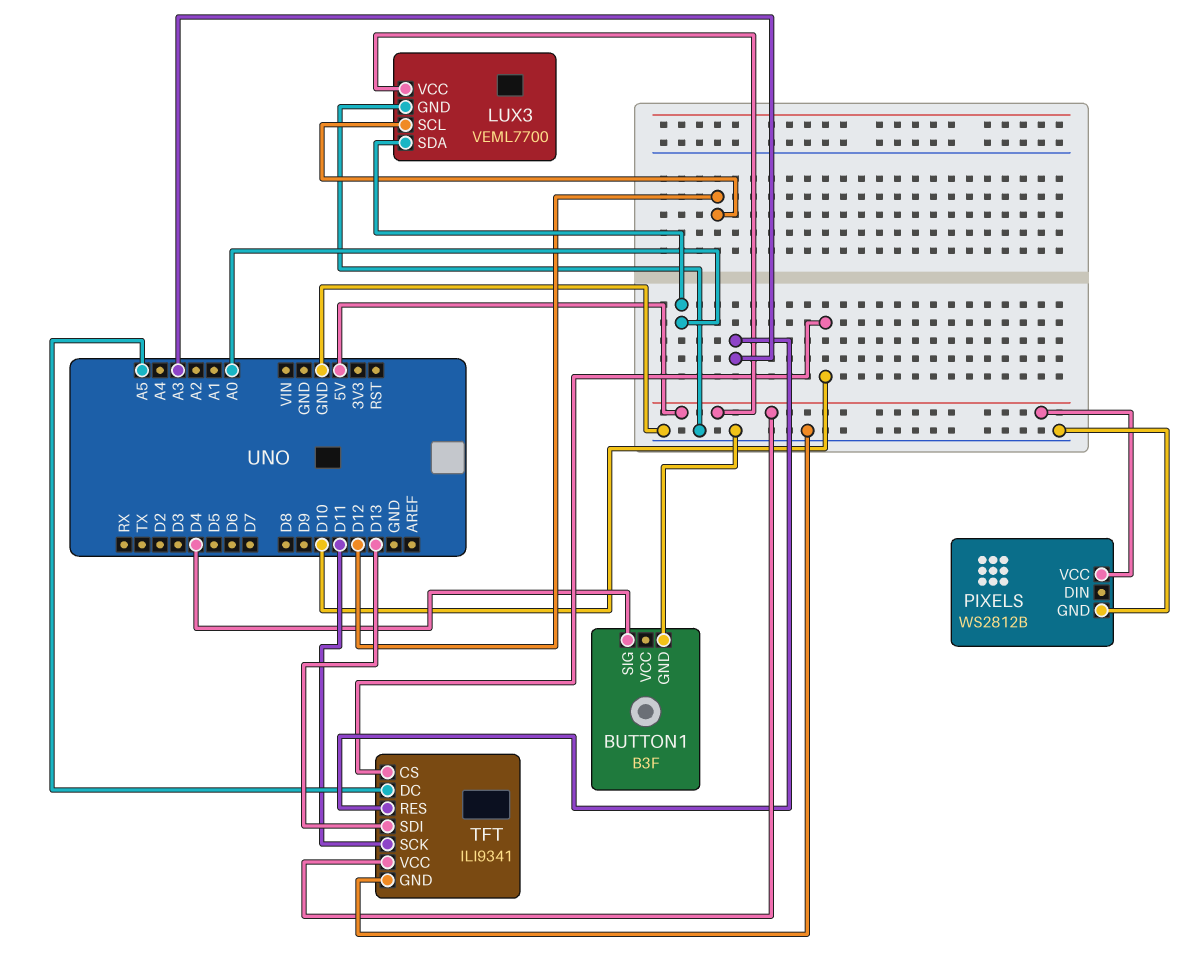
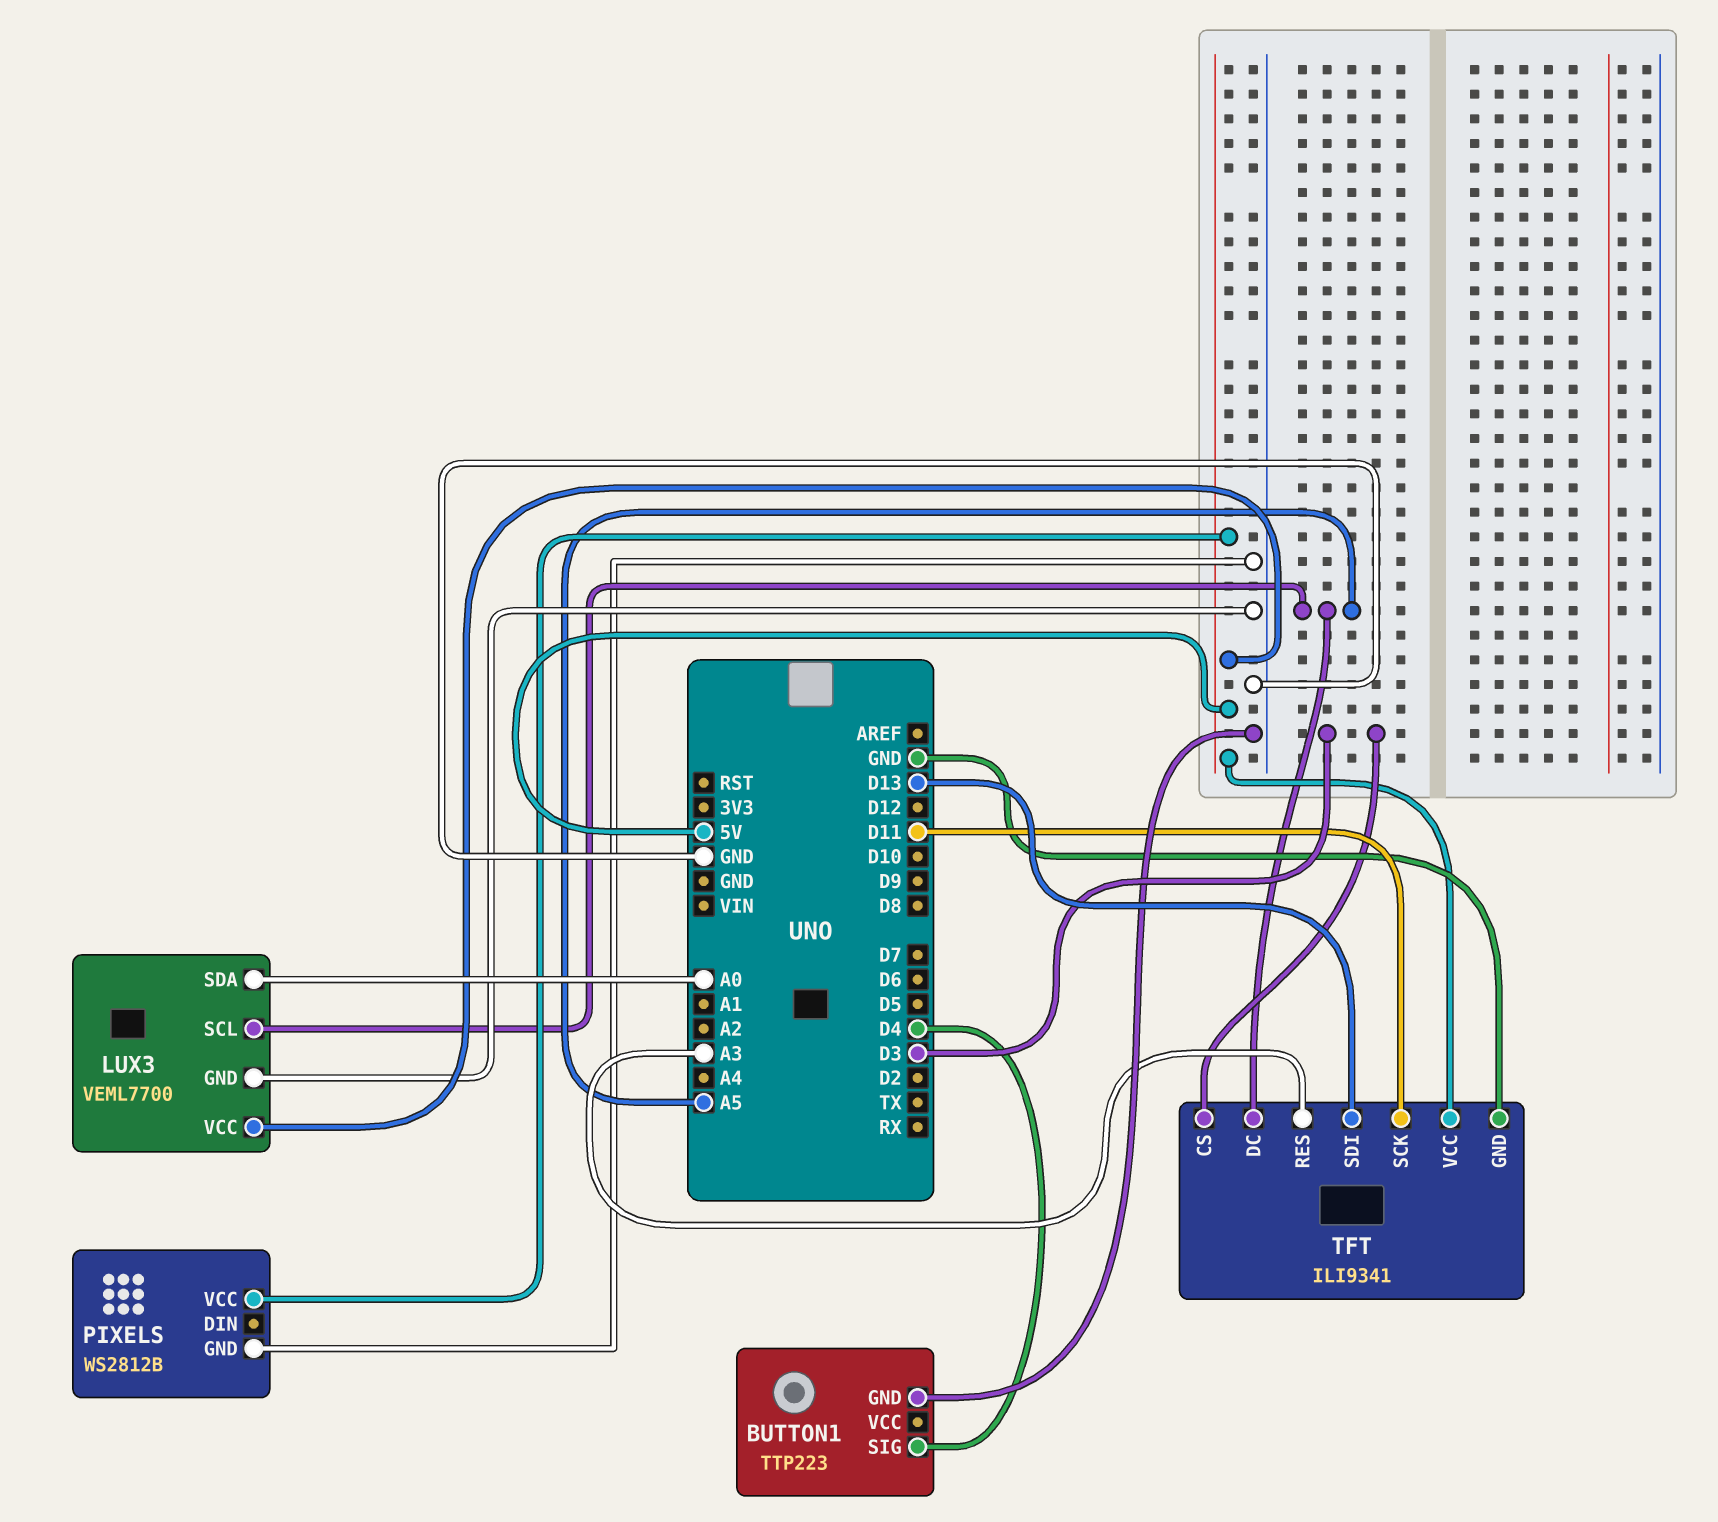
BUTTON1: B3F -> TTP223
LUX3 pin SCL: D12 -> A5
TFT pin CS: D10 -> D3

